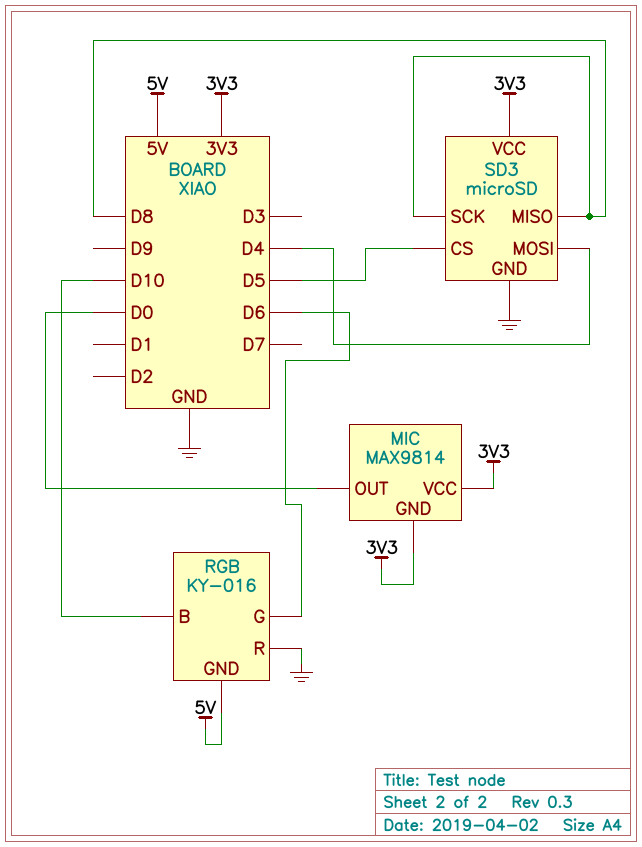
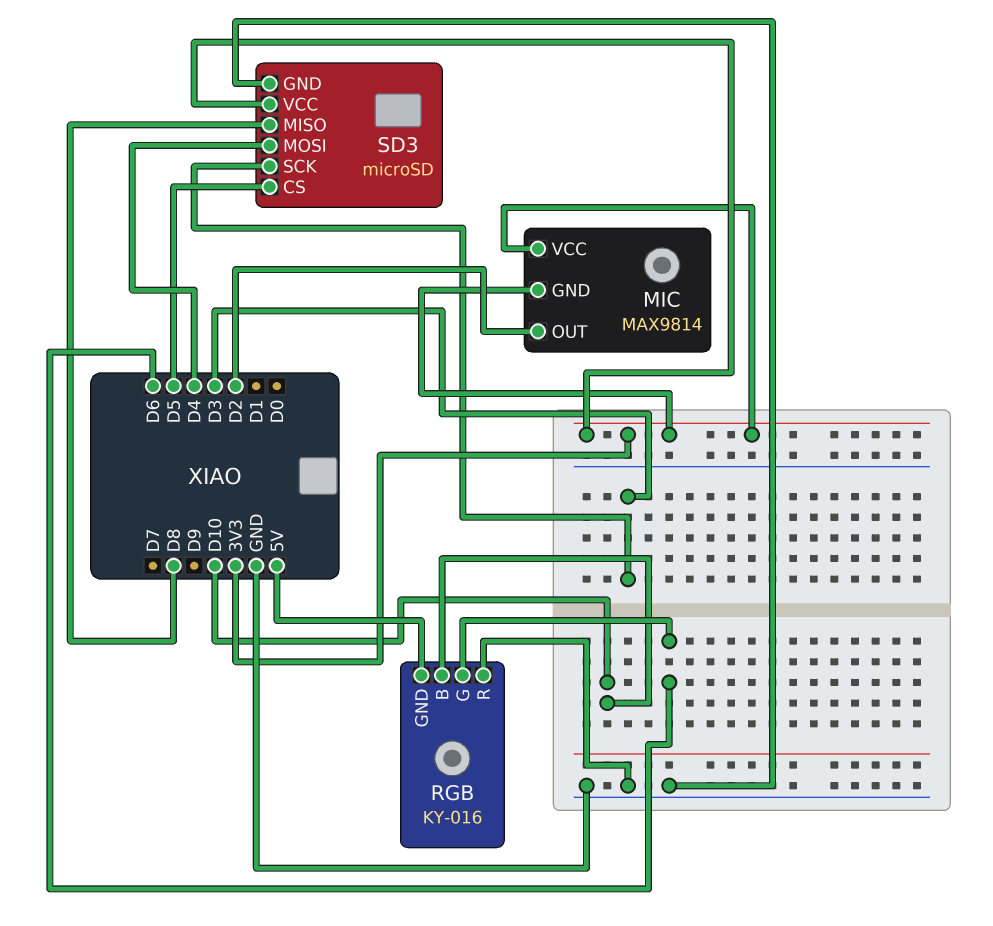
MIC pin OUT: D0 -> D2
SD3 pin SCK: D8 -> D3

